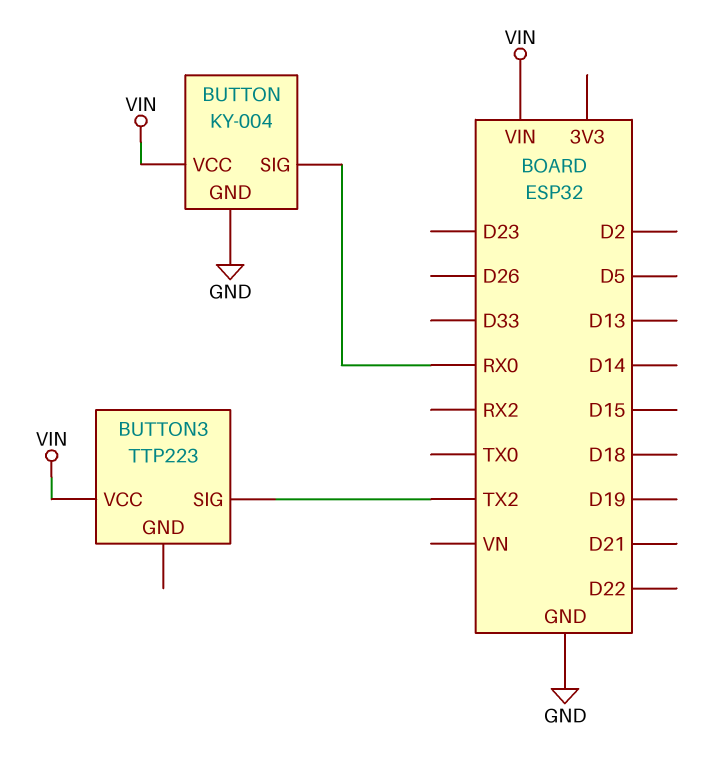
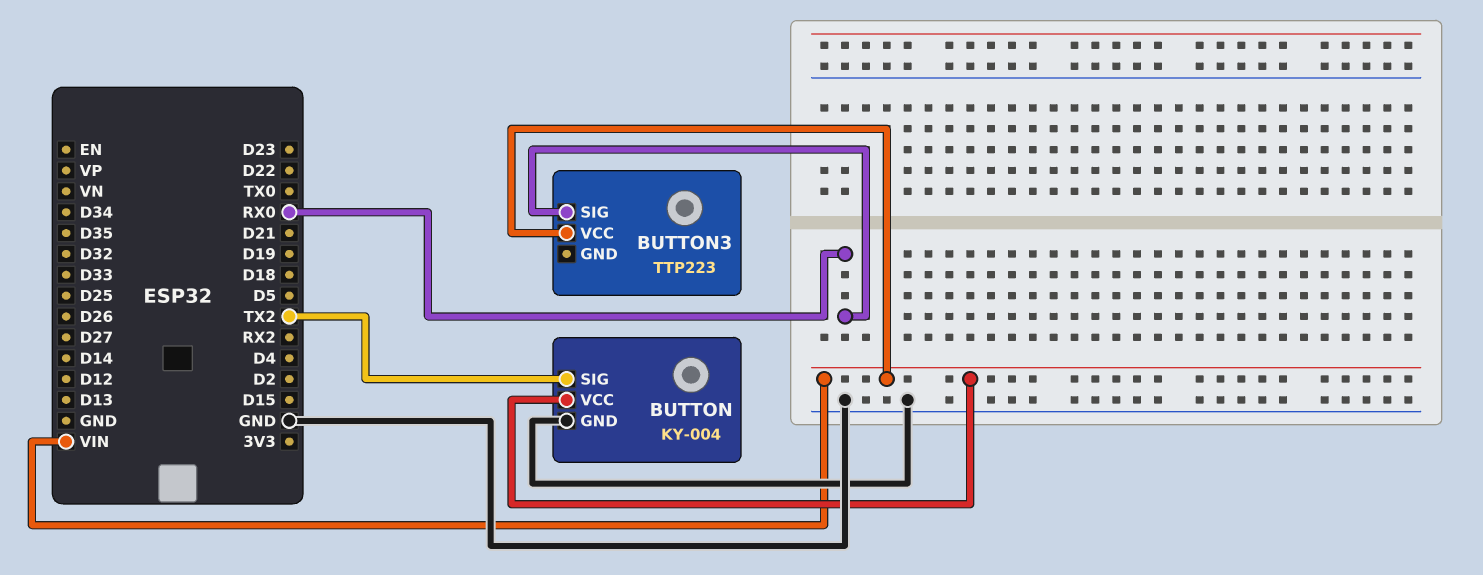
BUTTON pin SIG: RX0 -> TX2
BUTTON3 pin SIG: TX2 -> RX0

